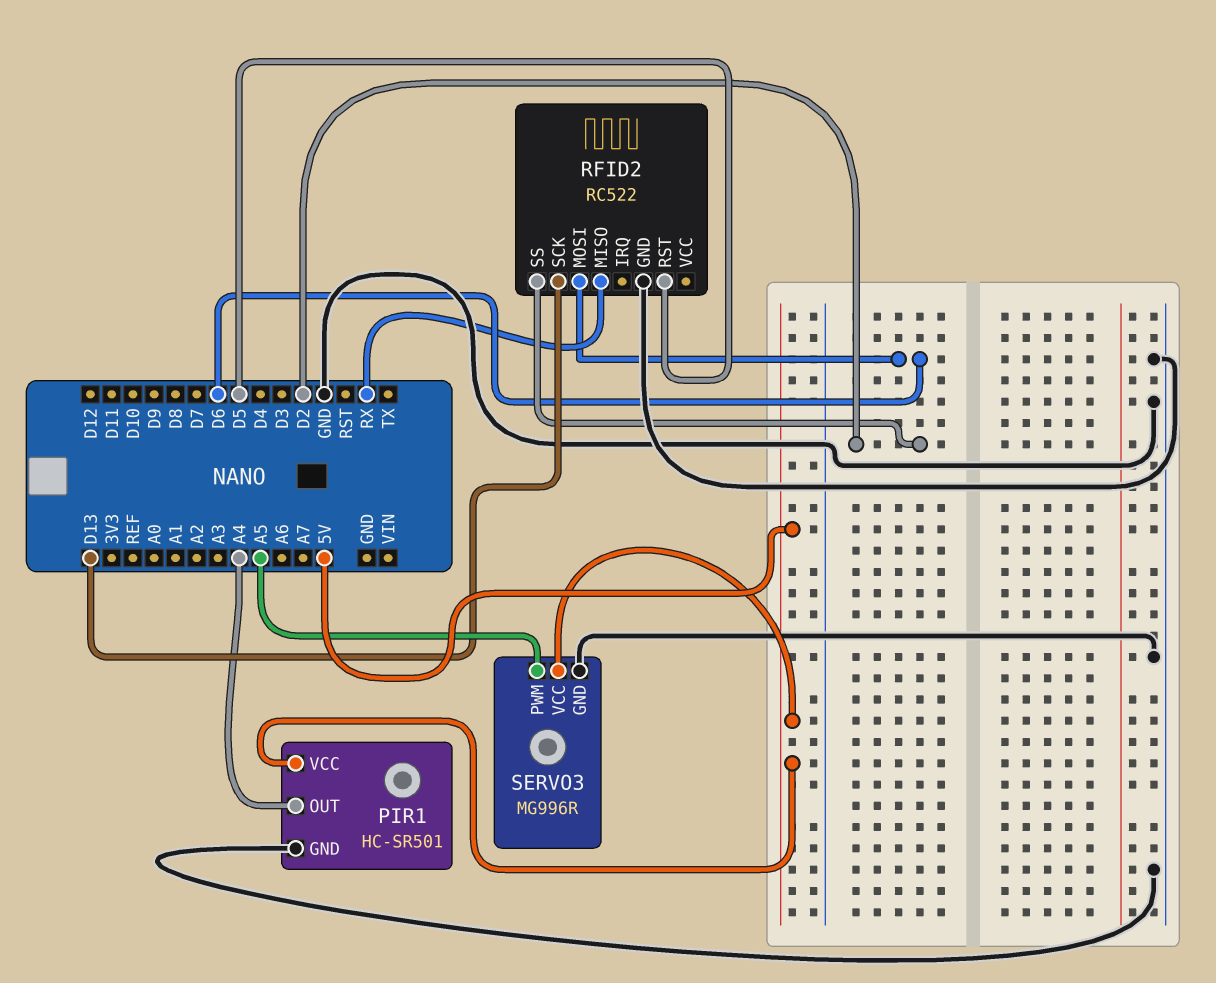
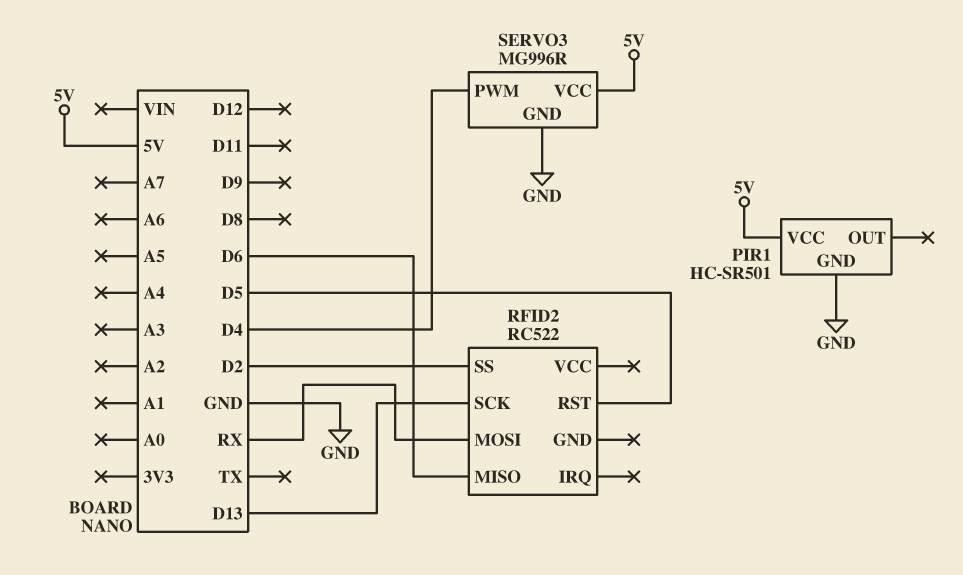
PIR1 pin OUT: A4 -> none
RFID2 pin GND: GND -> none
RFID2 pin MISO: RX -> D6
RFID2 pin MOSI: D6 -> RX
SERVO3 pin PWM: A5 -> D4

